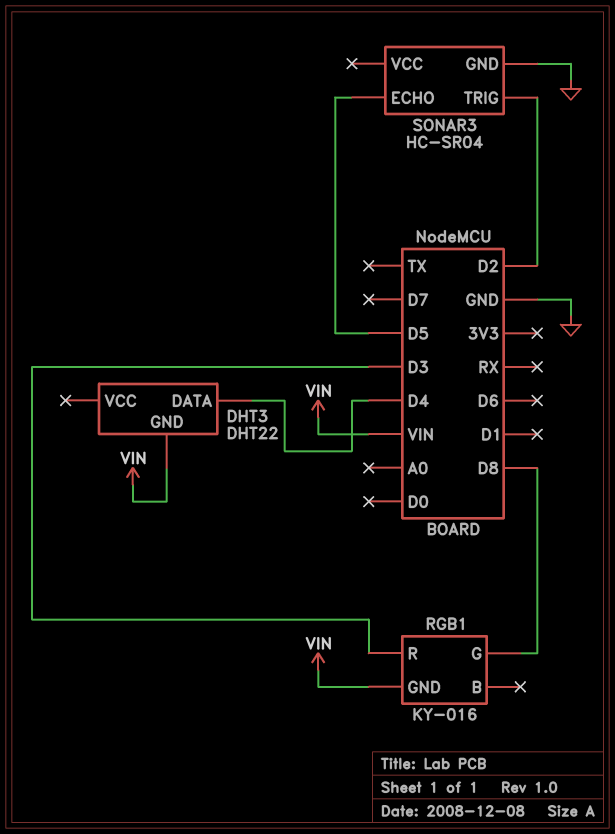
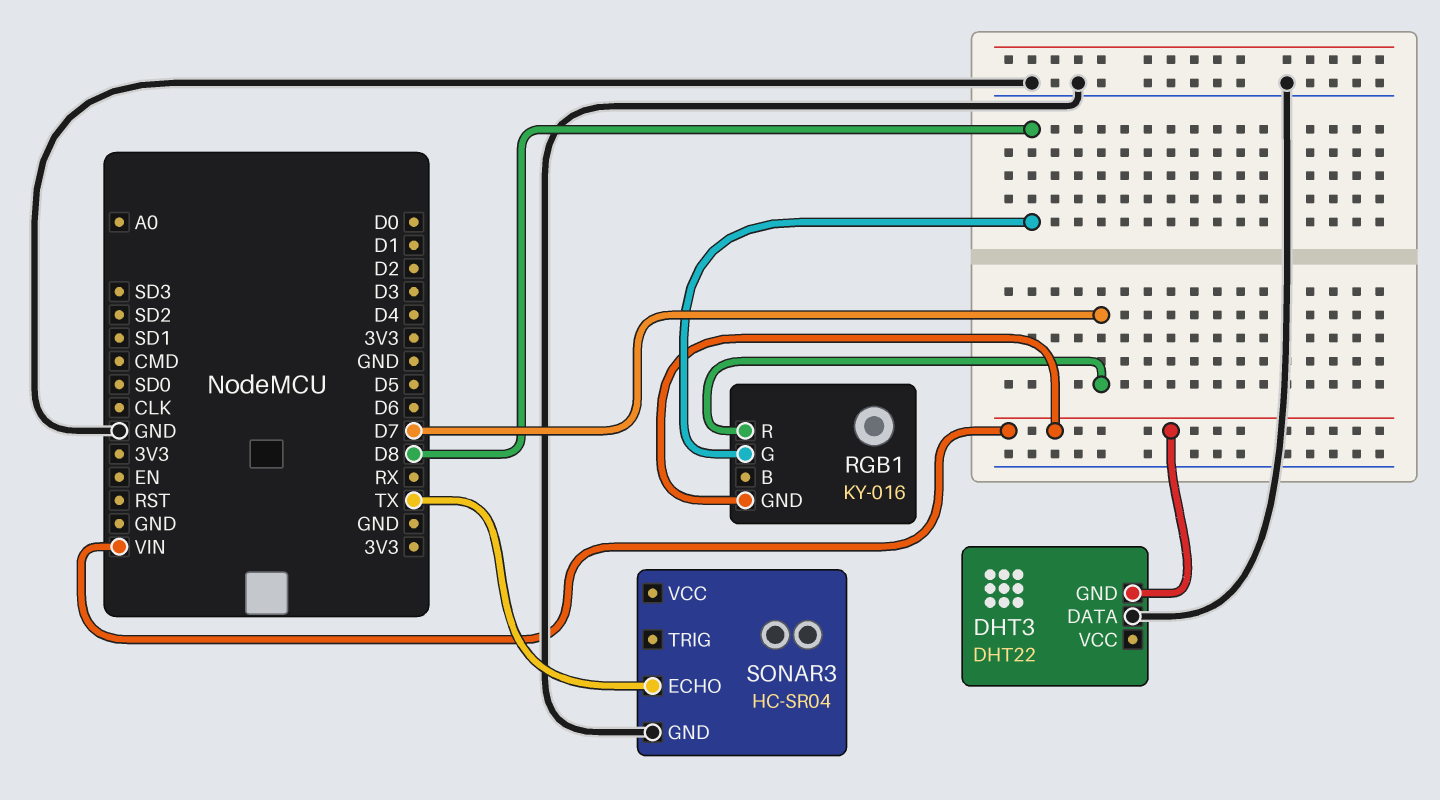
DHT3 pin DATA: D4 -> GND
RGB1 pin R: D3 -> D7
SONAR3 pin ECHO: D5 -> TX
SONAR3 pin TRIG: D2 -> none

